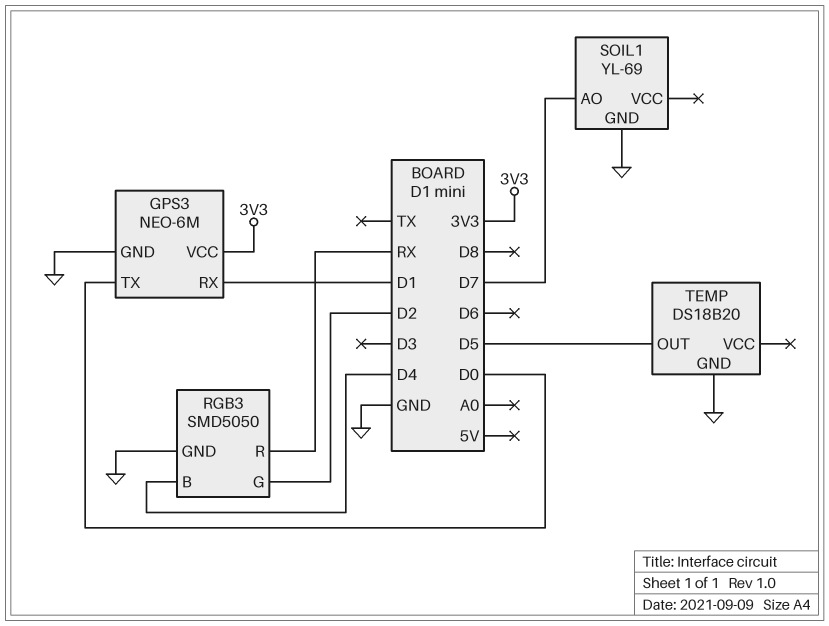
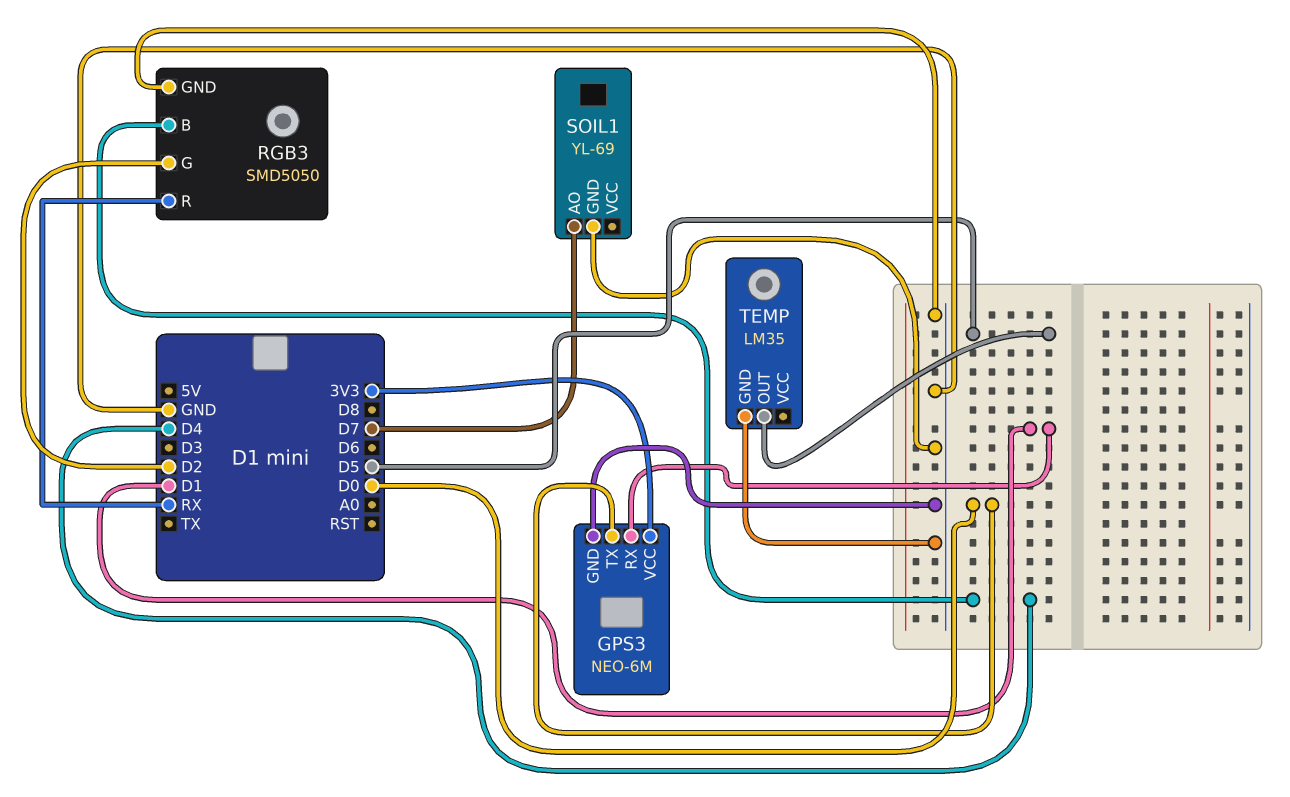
TEMP: DS18B20 -> LM35

